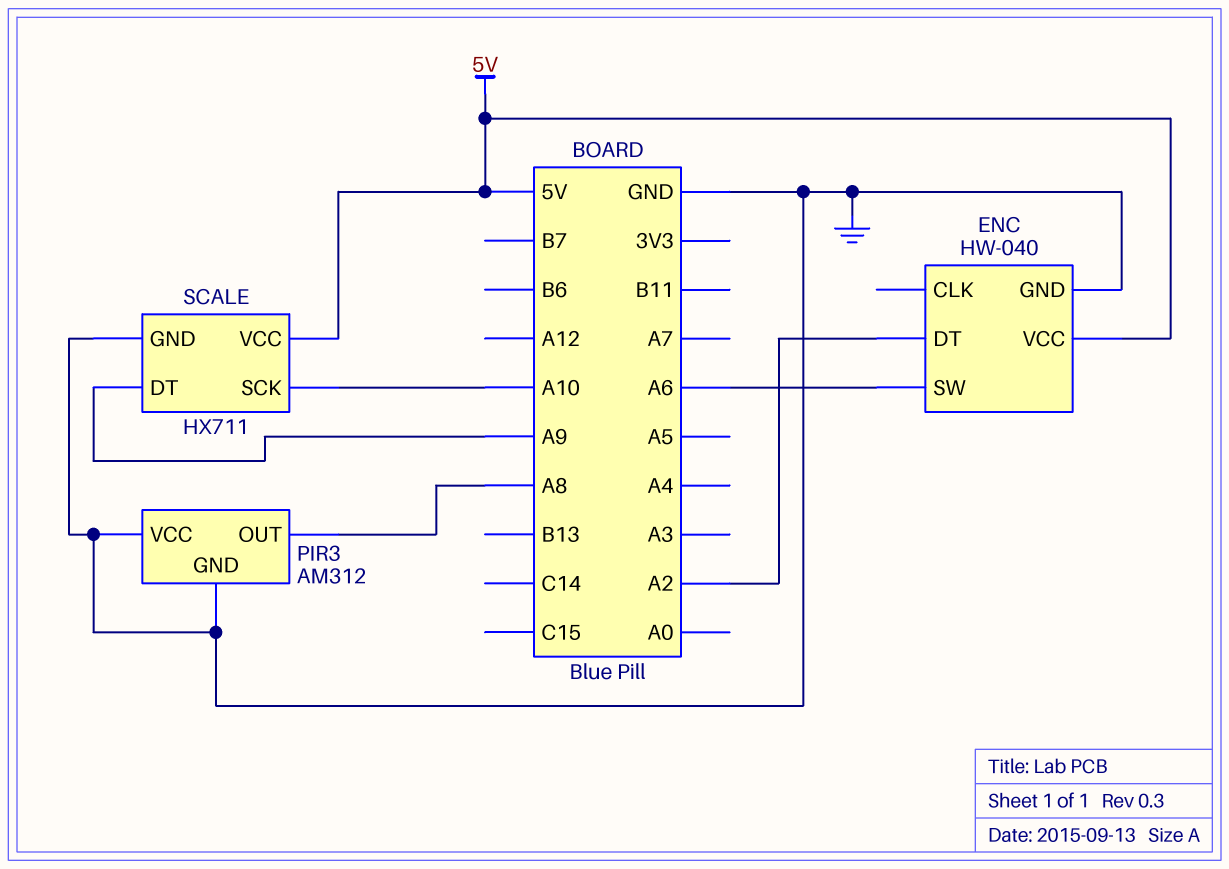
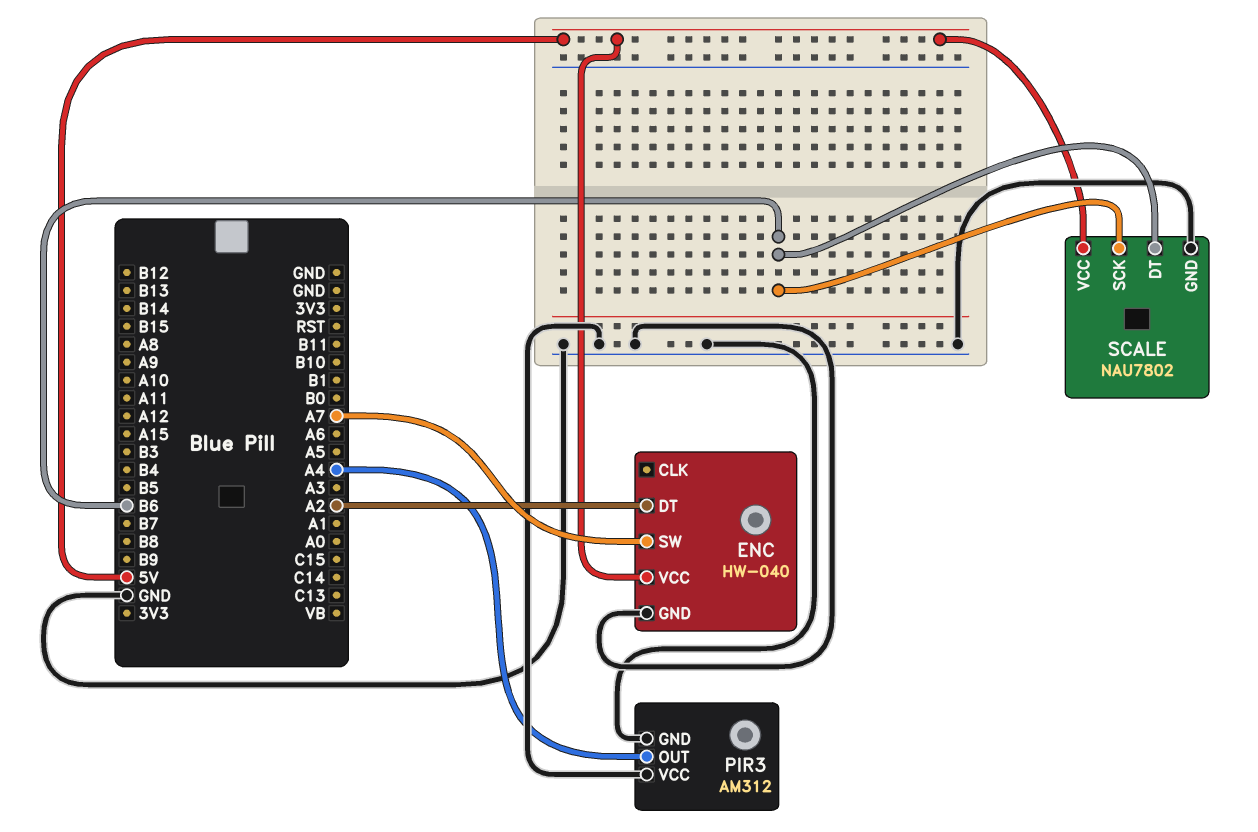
ENC pin SW: A6 -> A7
PIR3 pin OUT: A8 -> A4
SCALE: HX711 -> NAU7802
SCALE pin DT: A9 -> B6
SCALE pin SCK: A10 -> B6

